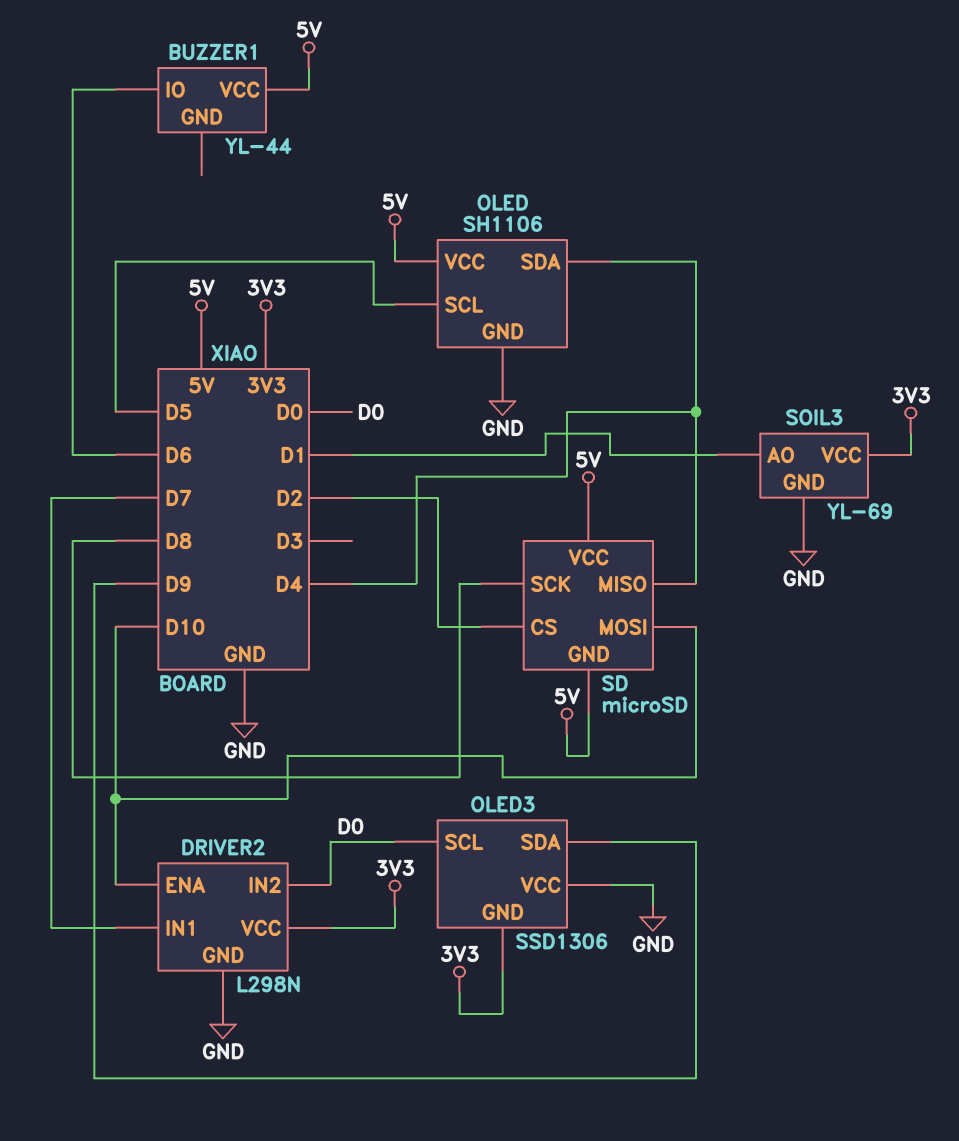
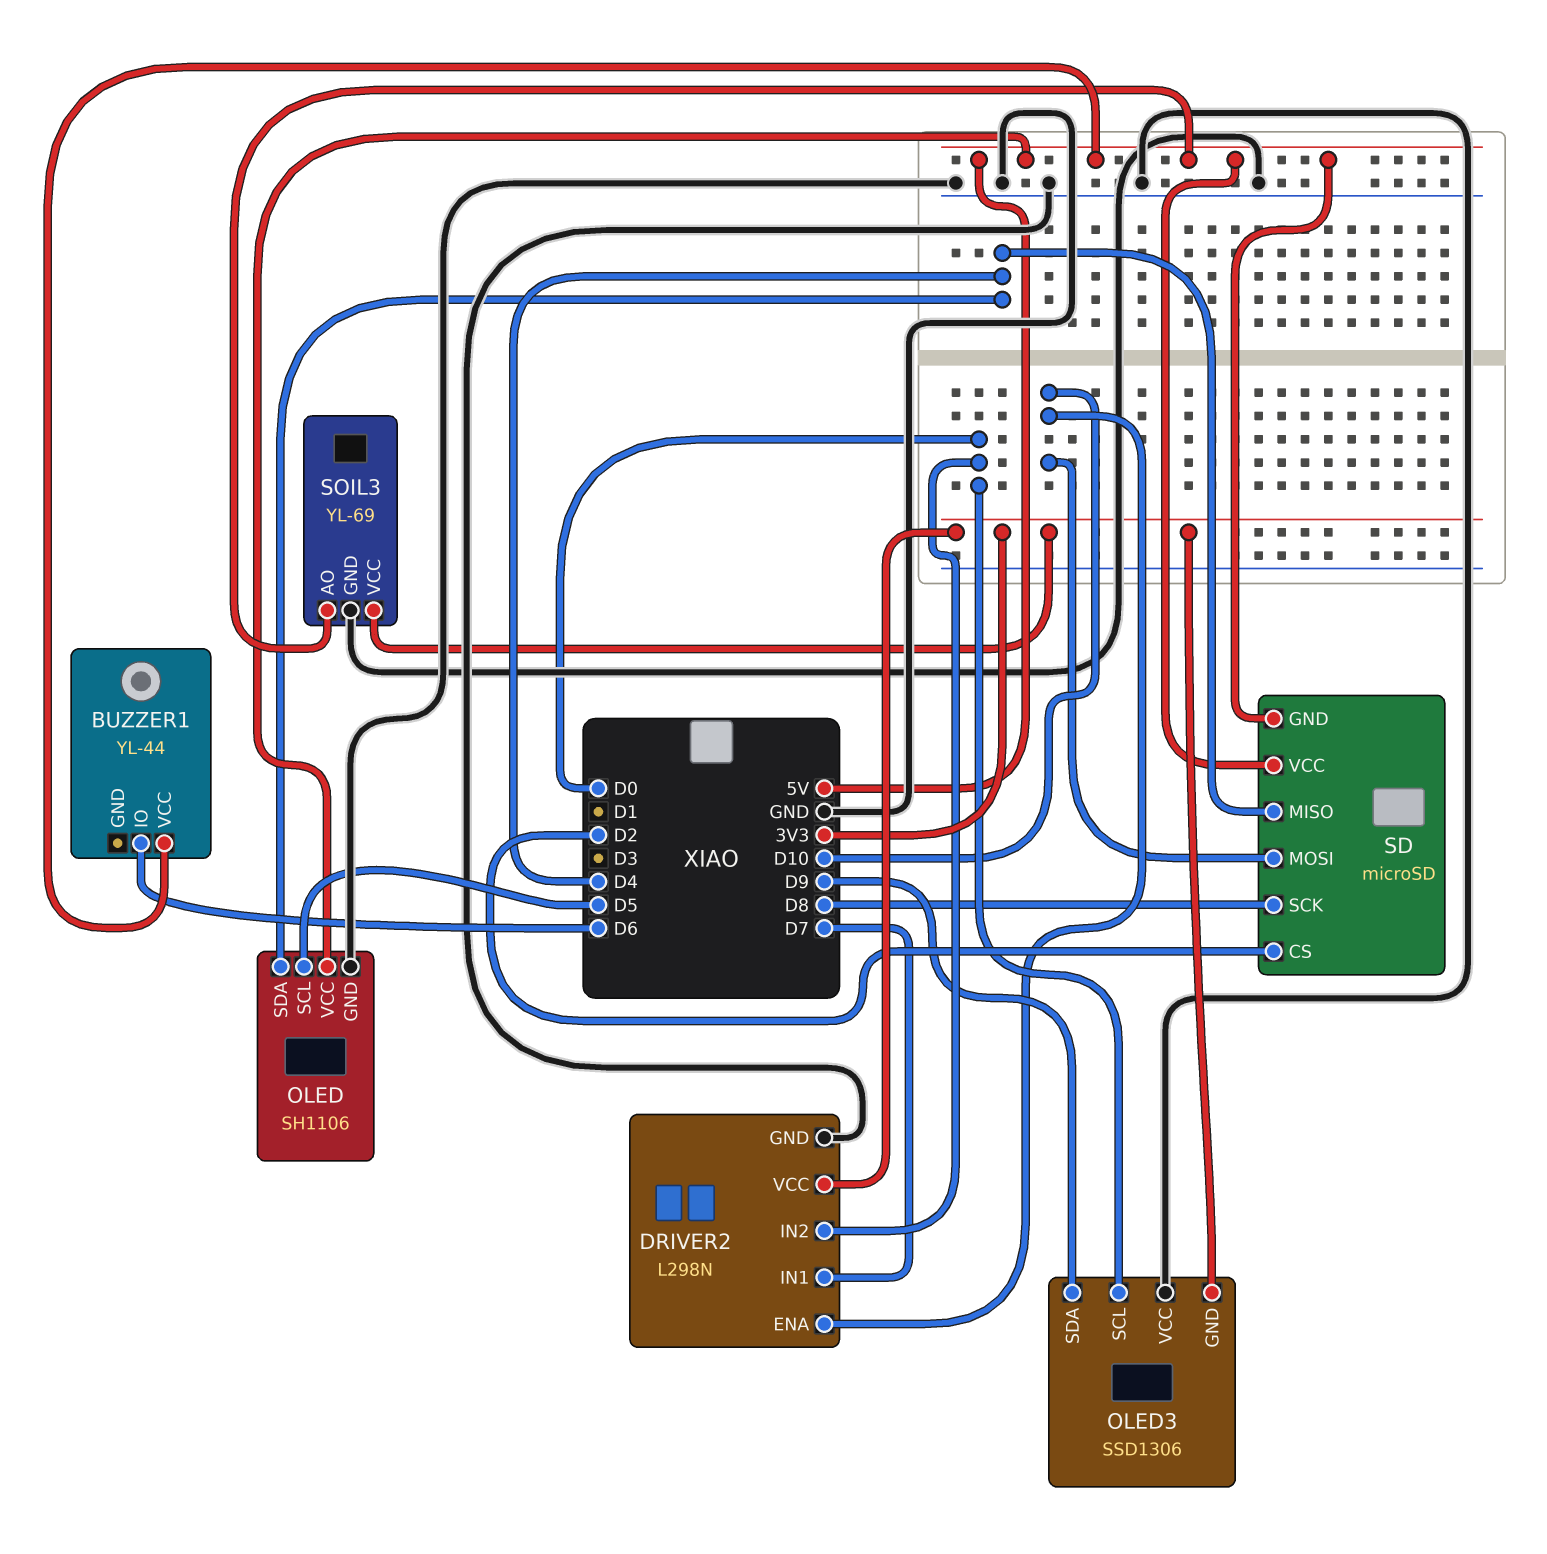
SOIL3 pin AO: D1 -> 5V

